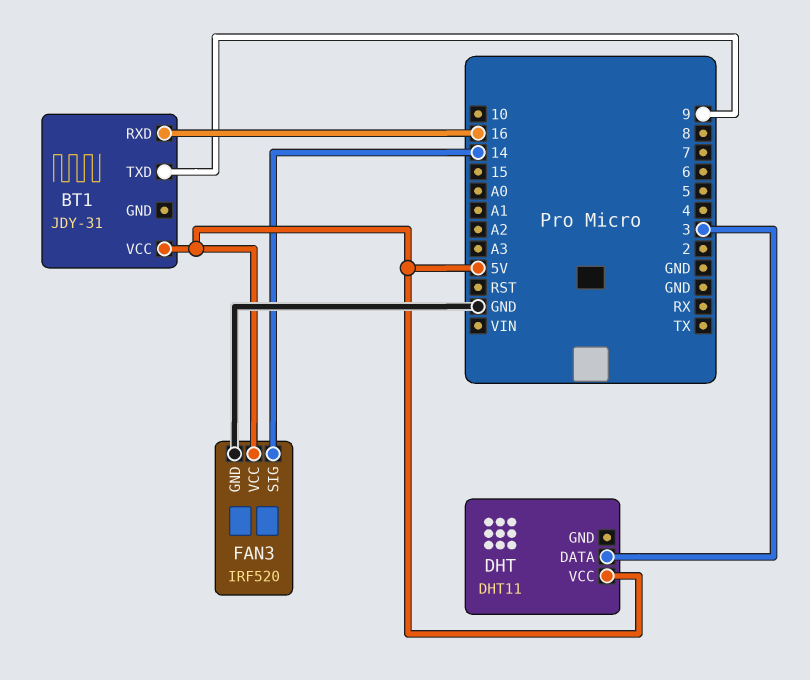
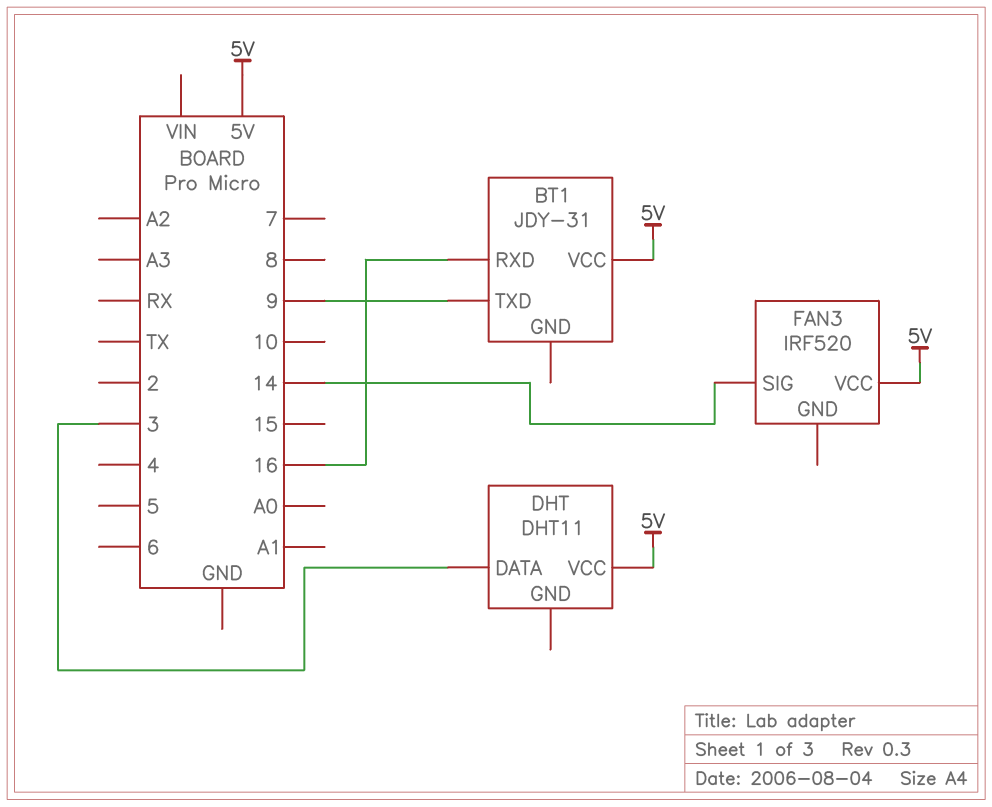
FAN3 pin GND: GND -> none

